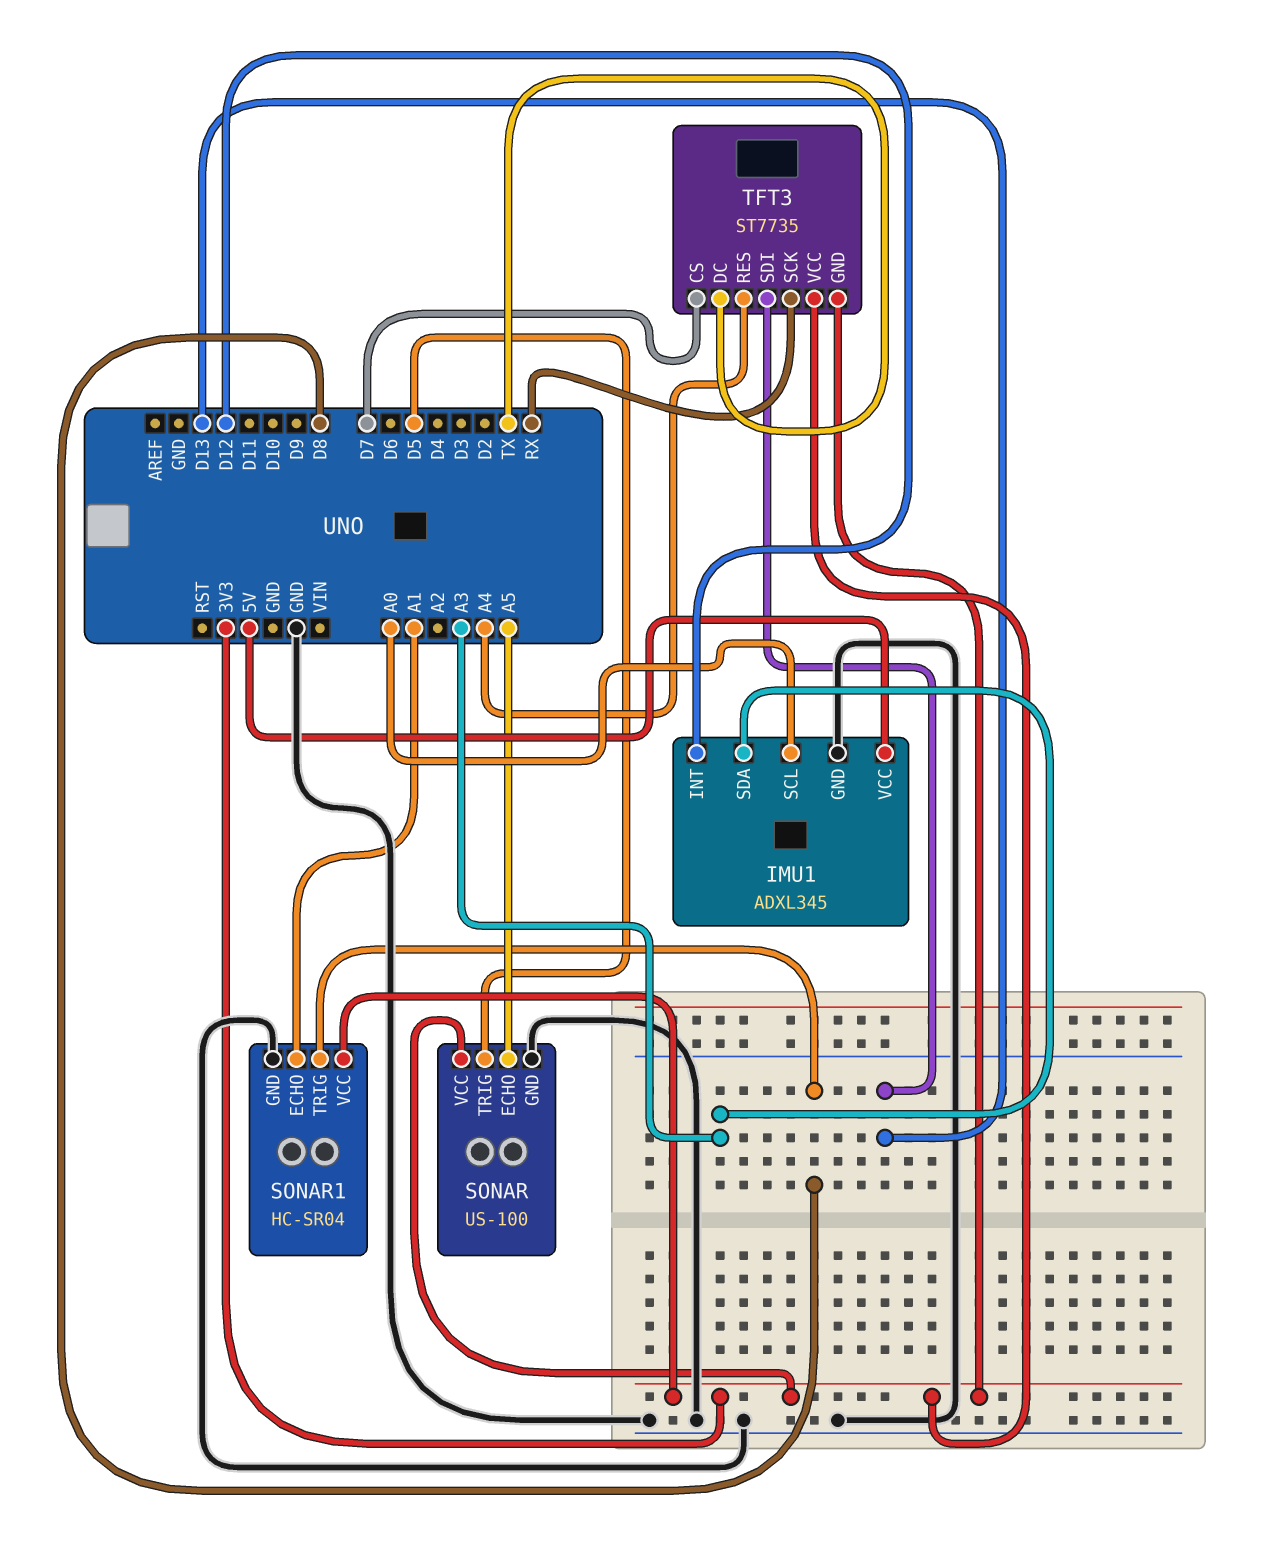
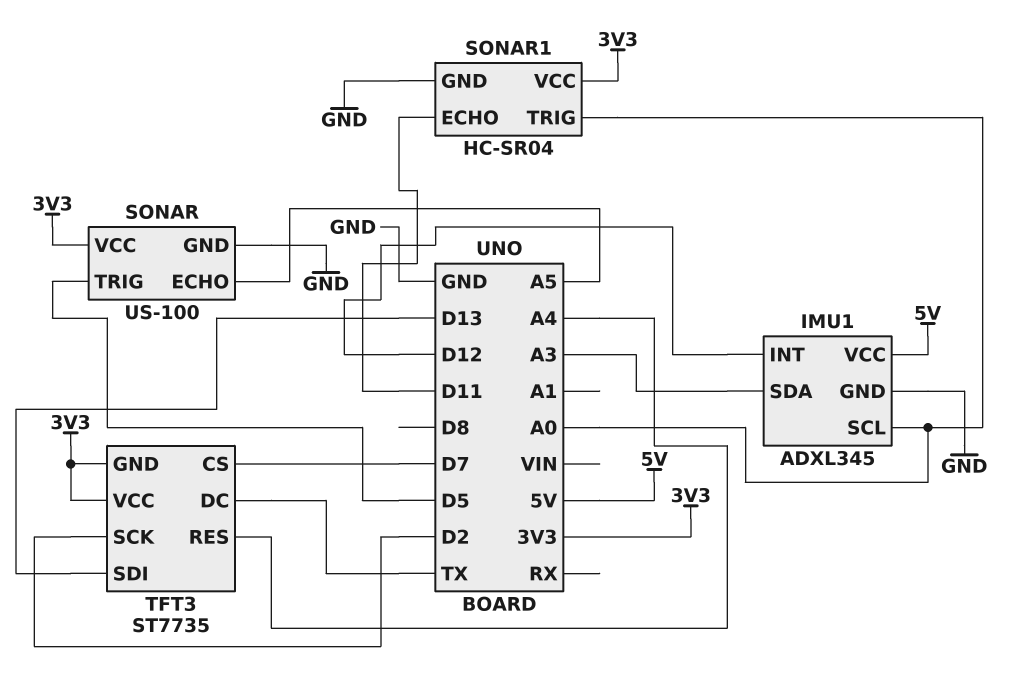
SONAR1 pin ECHO: A1 -> D11
SONAR1 pin TRIG: D8 -> A0
TFT3 pin SCK: RX -> D2

